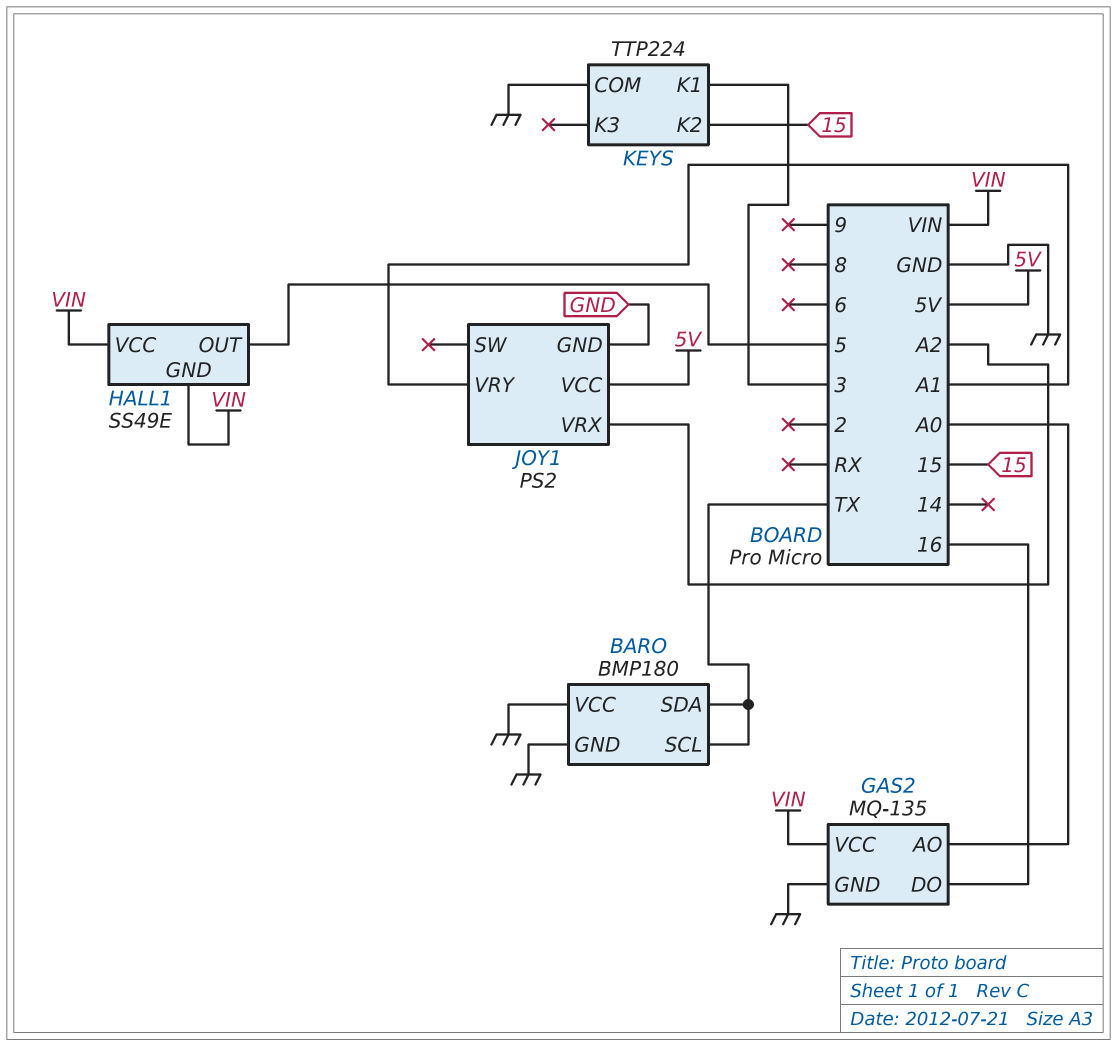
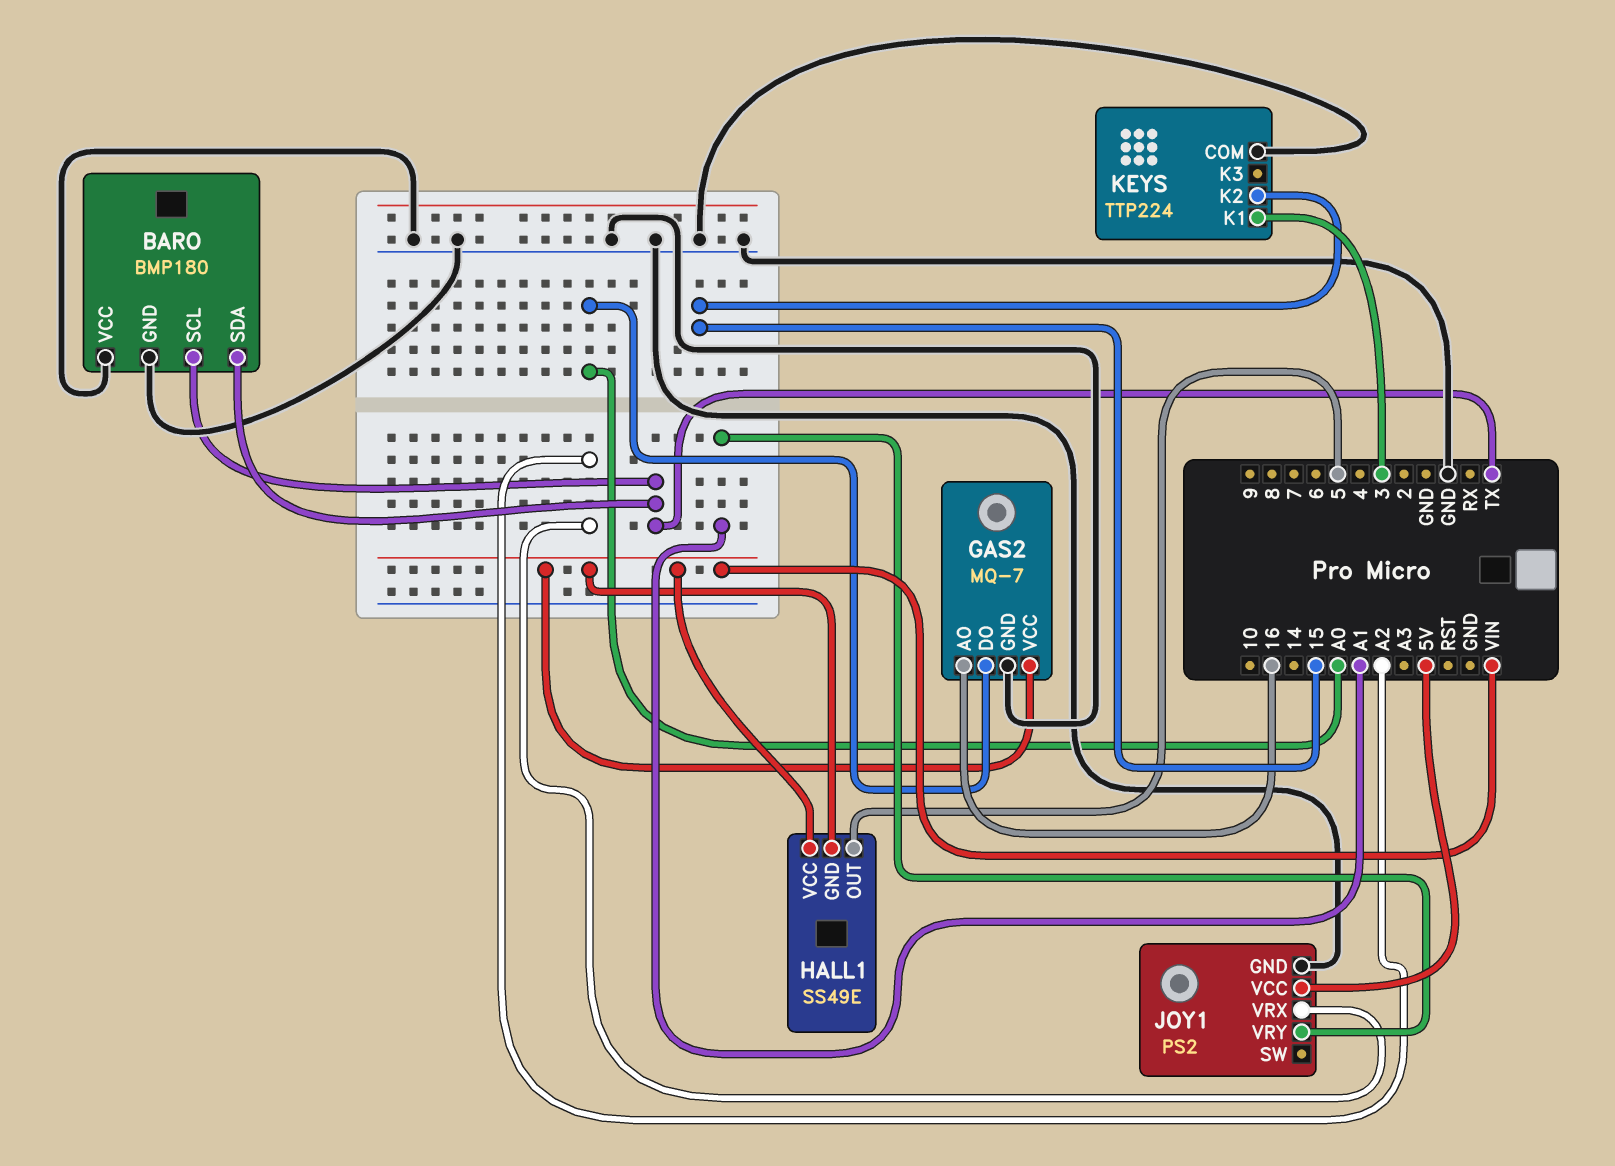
GAS2: MQ-135 -> MQ-7
GAS2 pin AO: A0 -> 16
GAS2 pin DO: 16 -> A0

